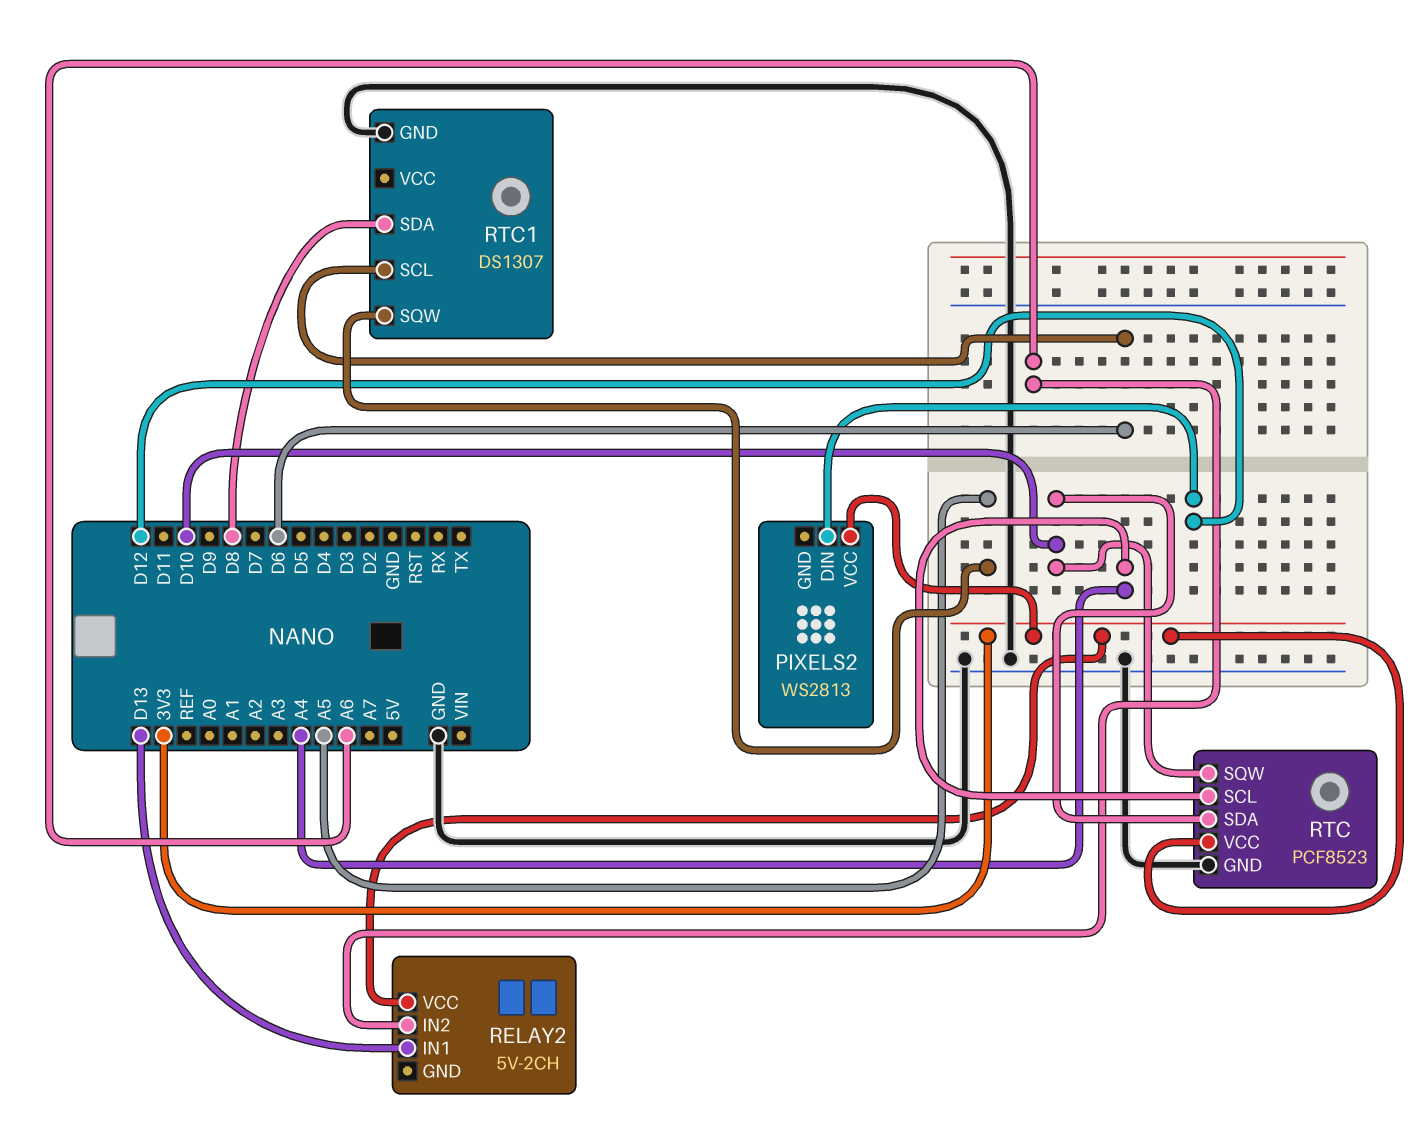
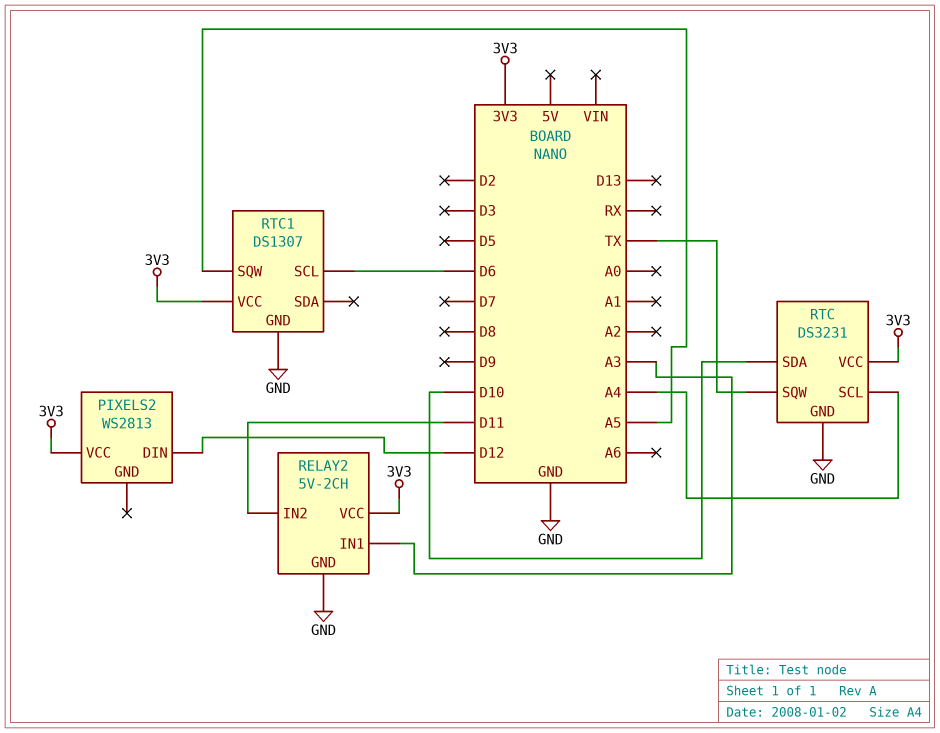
RELAY2 pin GND: none -> GND
RELAY2 pin IN1: D13 -> A3
RELAY2 pin IN2: A6 -> D11
RTC: PCF8523 -> DS3231
RTC pin SQW: D10 -> TX
RTC1 pin SDA: D8 -> none
RTC1 pin VCC: none -> 3V3

